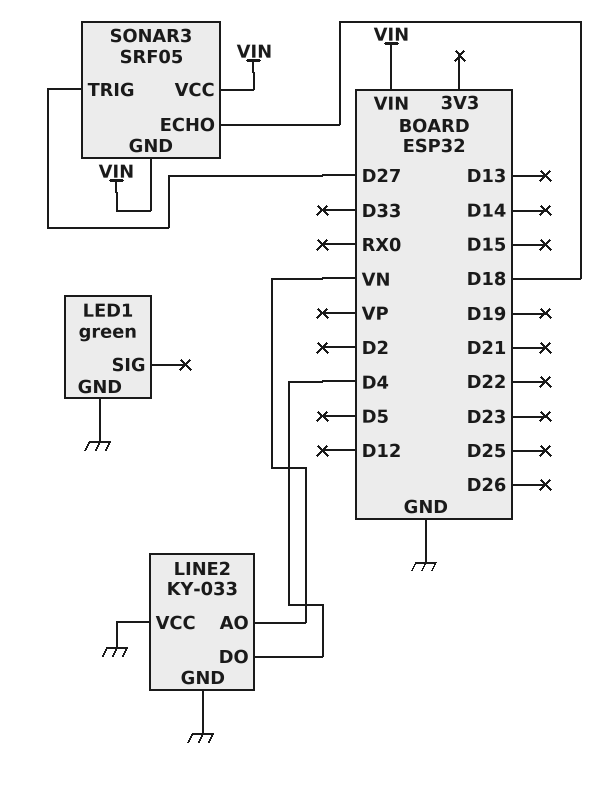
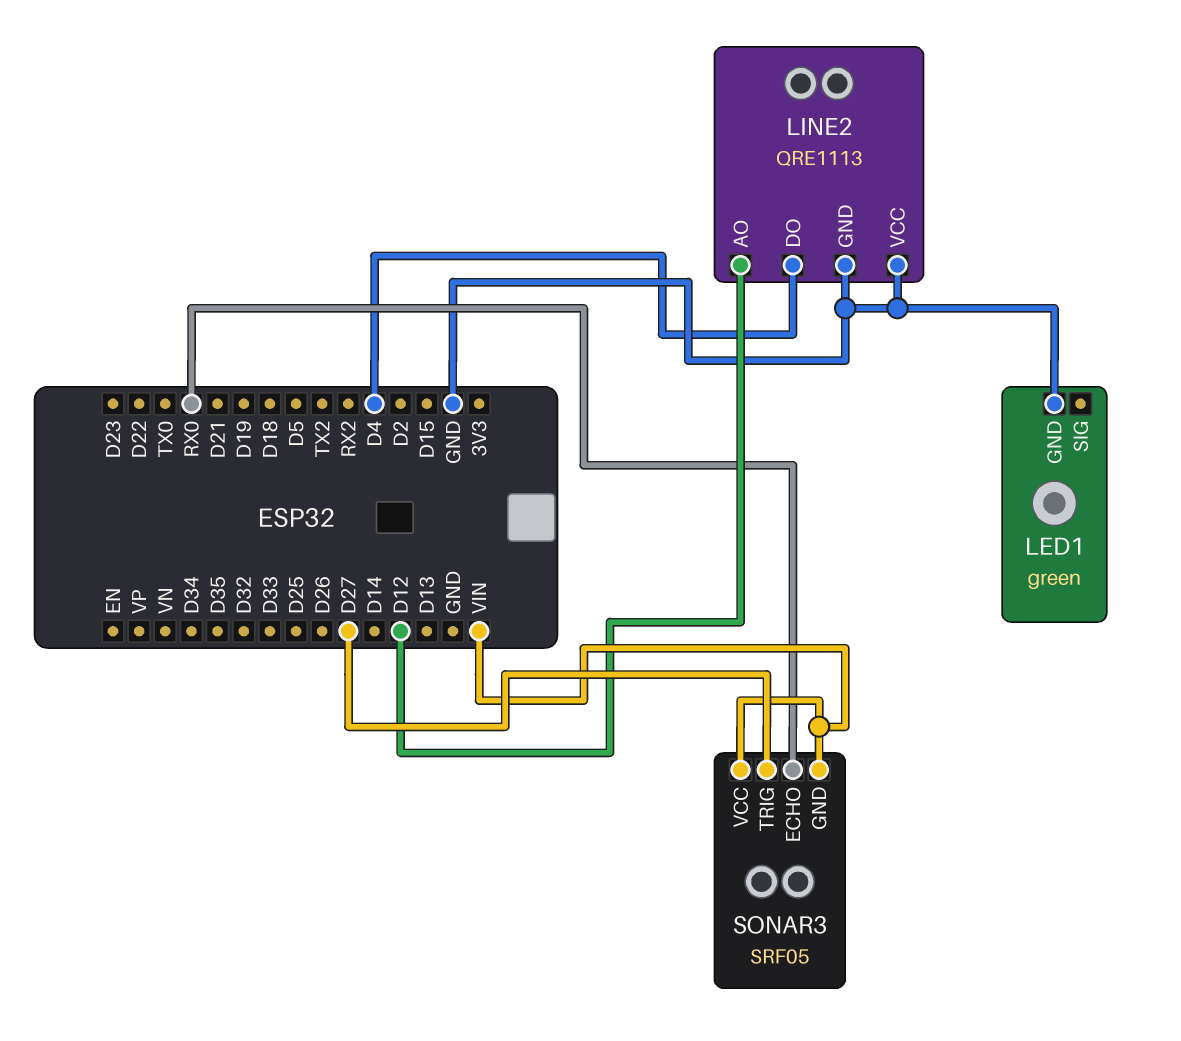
LINE2: KY-033 -> QRE1113
LINE2 pin AO: VN -> D12
SONAR3 pin ECHO: D18 -> RX0

